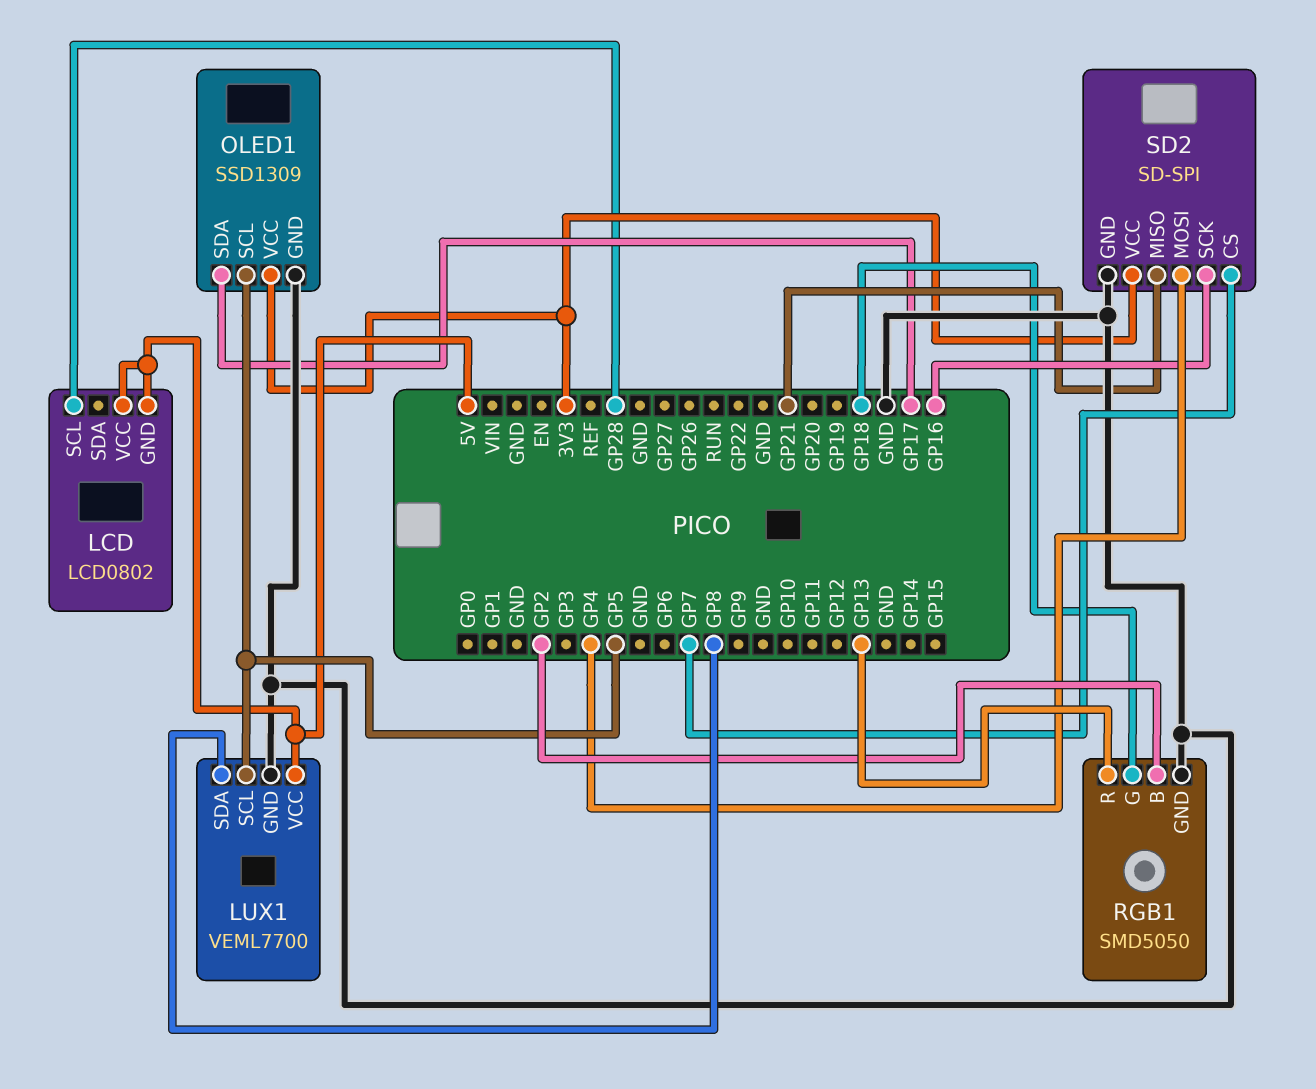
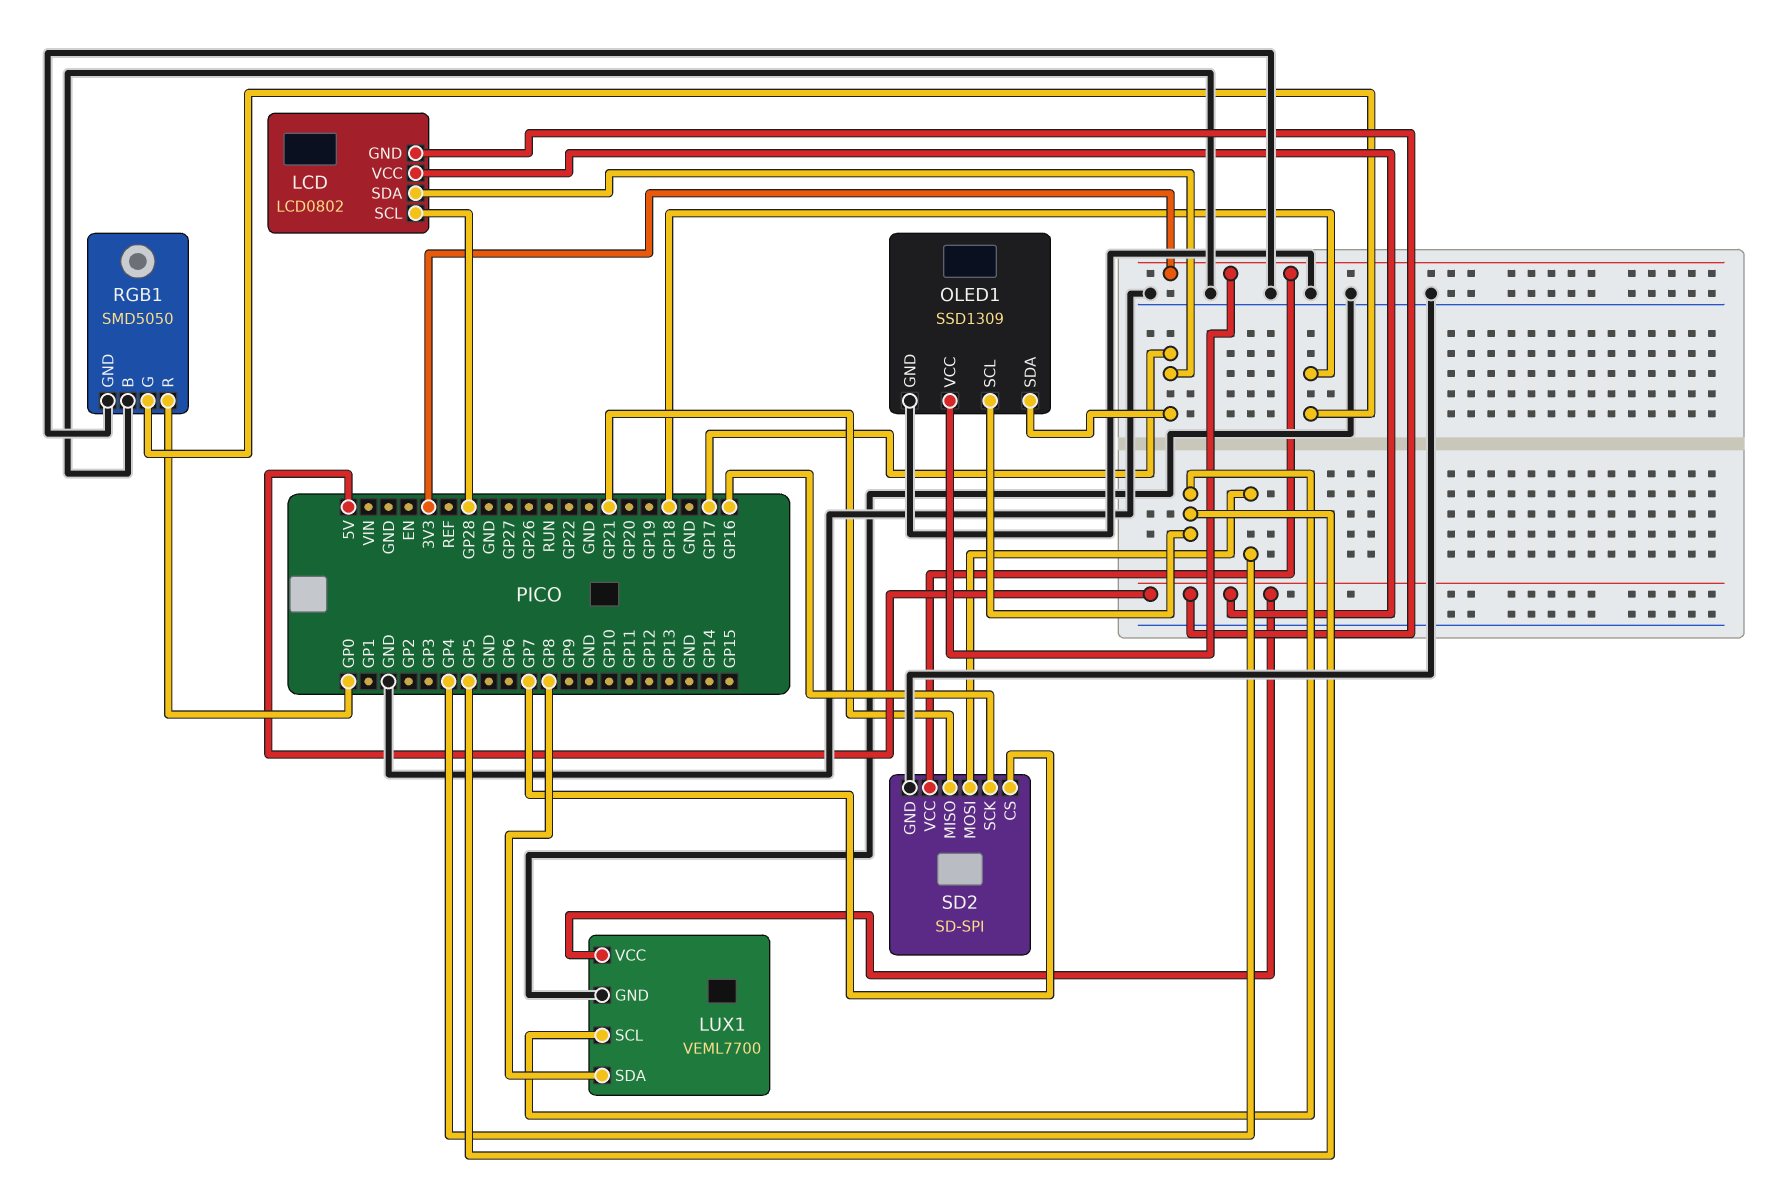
LCD pin SDA: none -> GP17
RGB1 pin B: GP2 -> GND
RGB1 pin R: GP13 -> GP0

